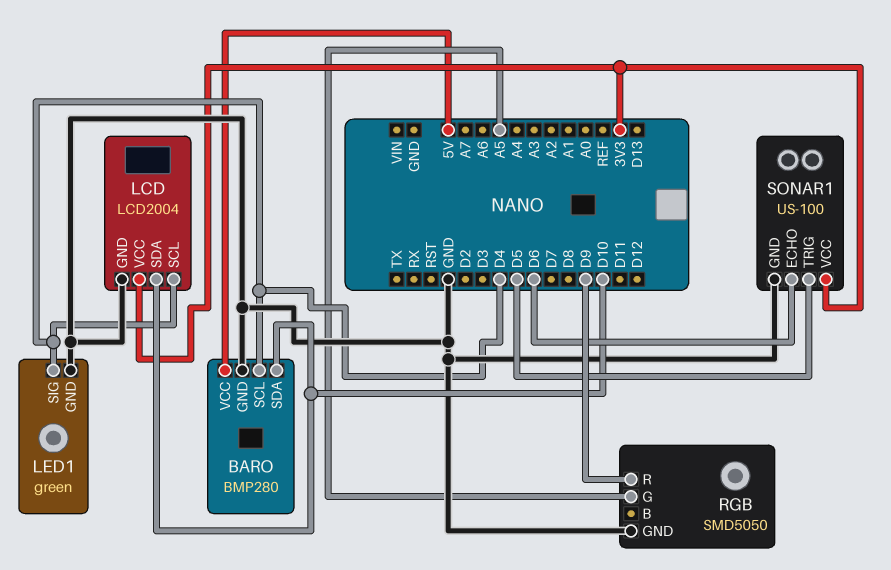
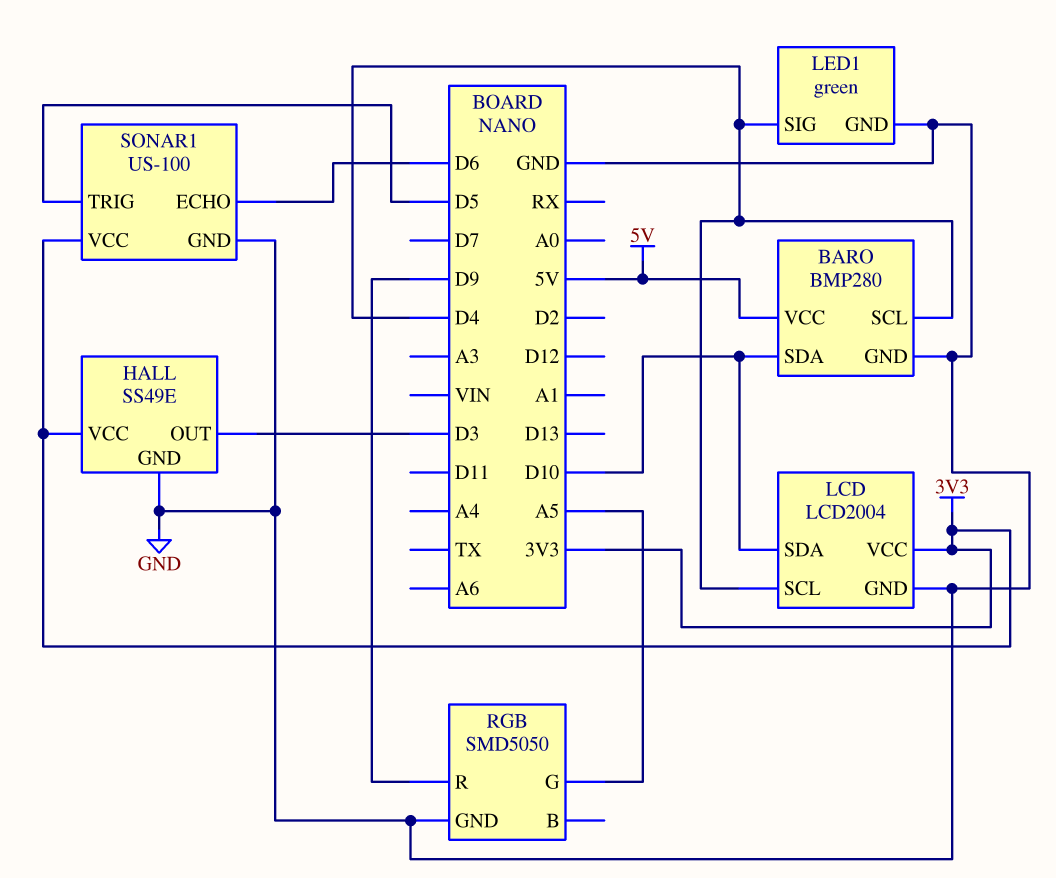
HALL: none -> SS49E
HALL pin GND: none -> GND
HALL pin OUT: none -> D3
HALL pin VCC: none -> 3V3

